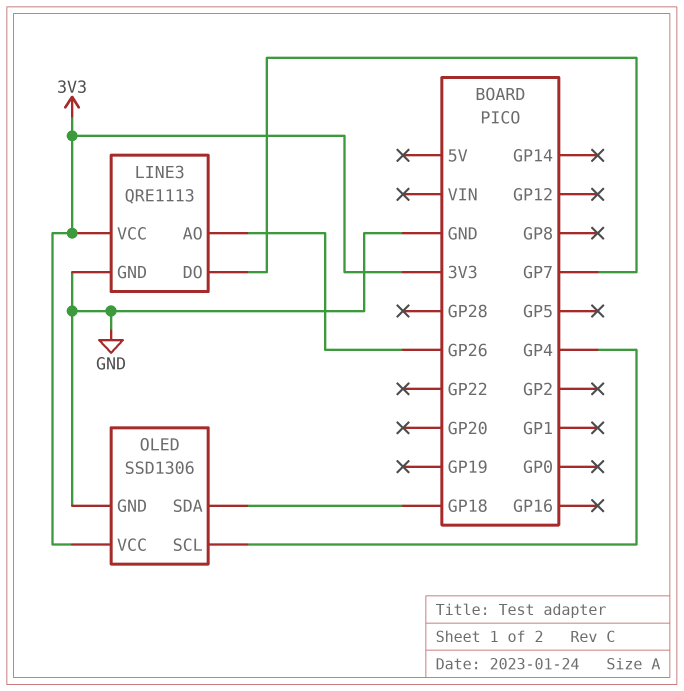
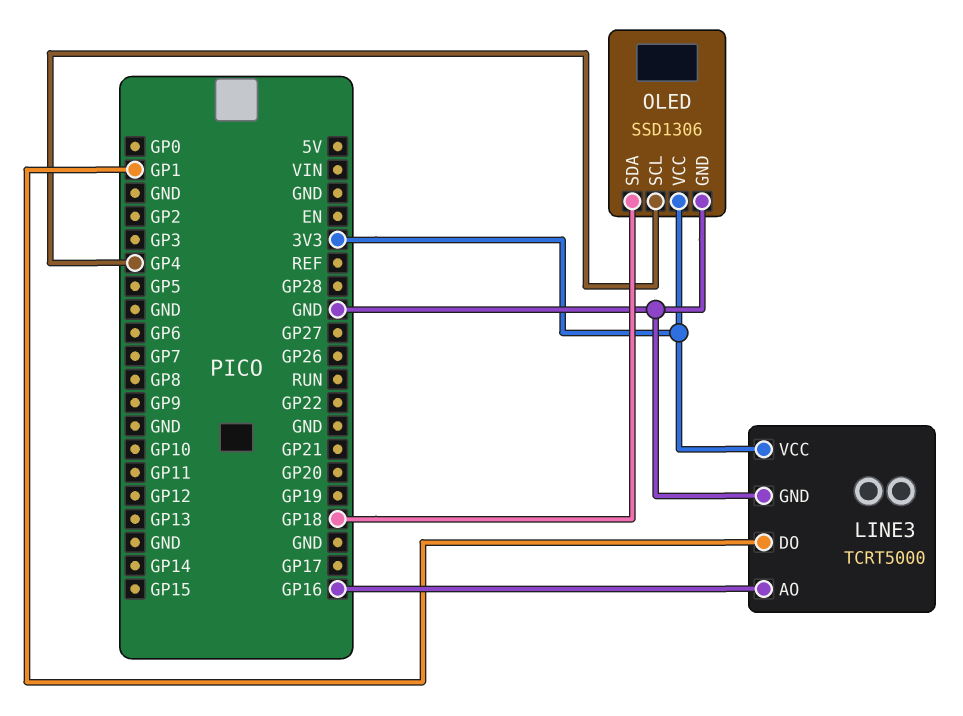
LINE3: QRE1113 -> TCRT5000
LINE3 pin AO: GP26 -> GP16
LINE3 pin DO: GP7 -> GP1

